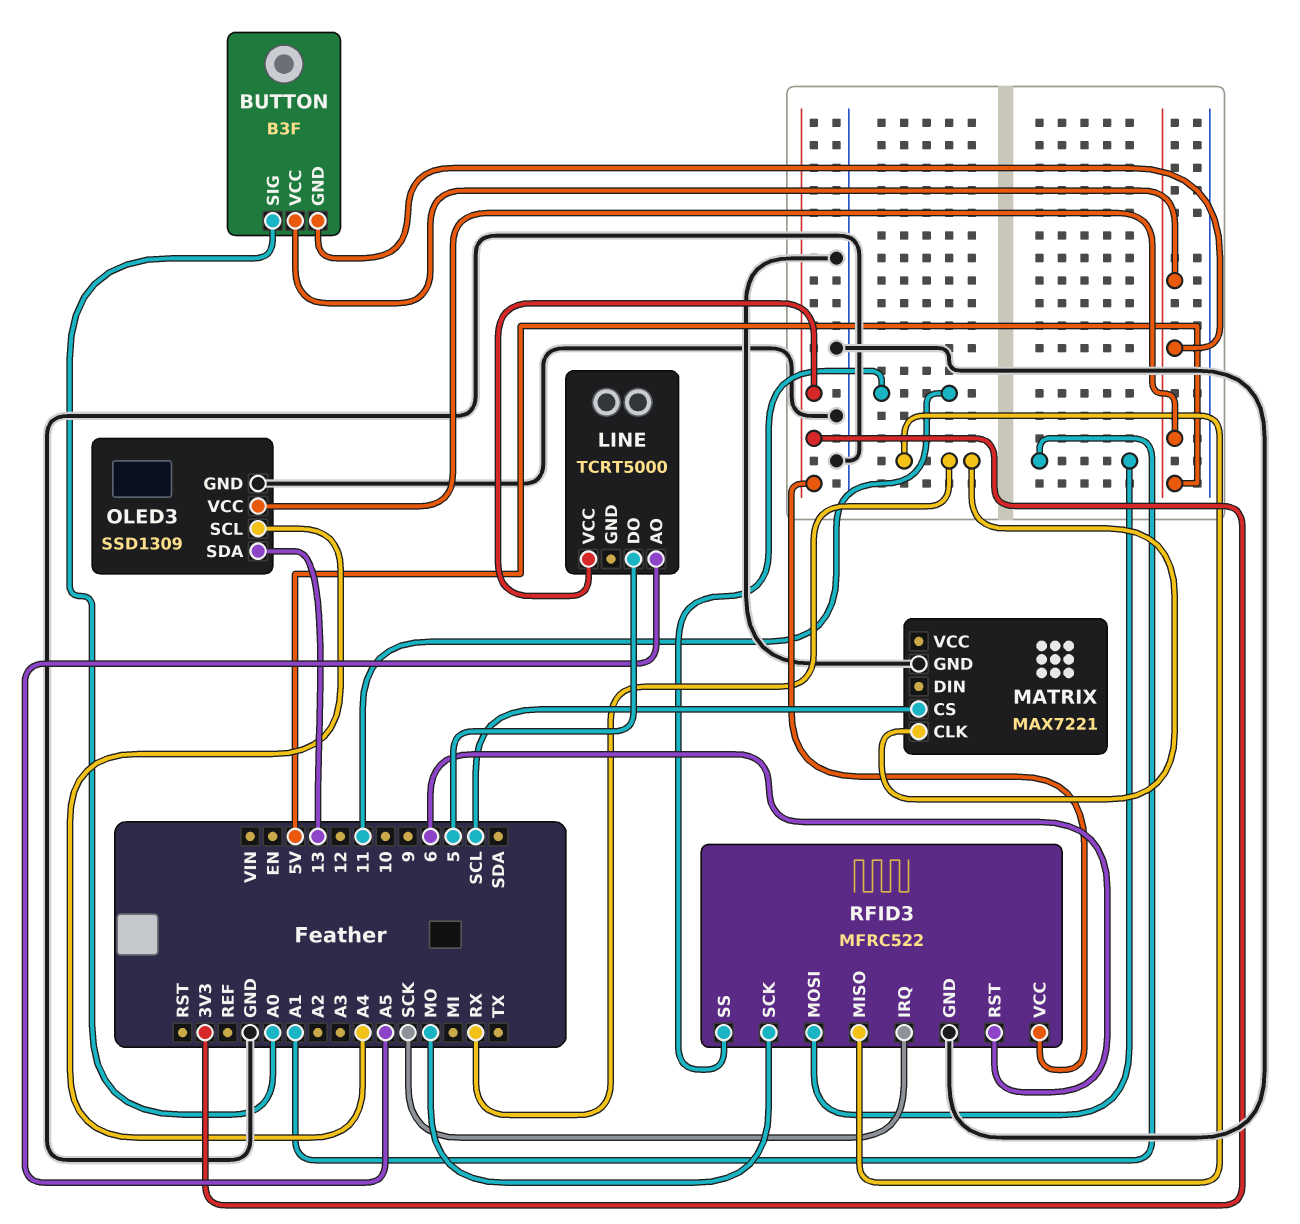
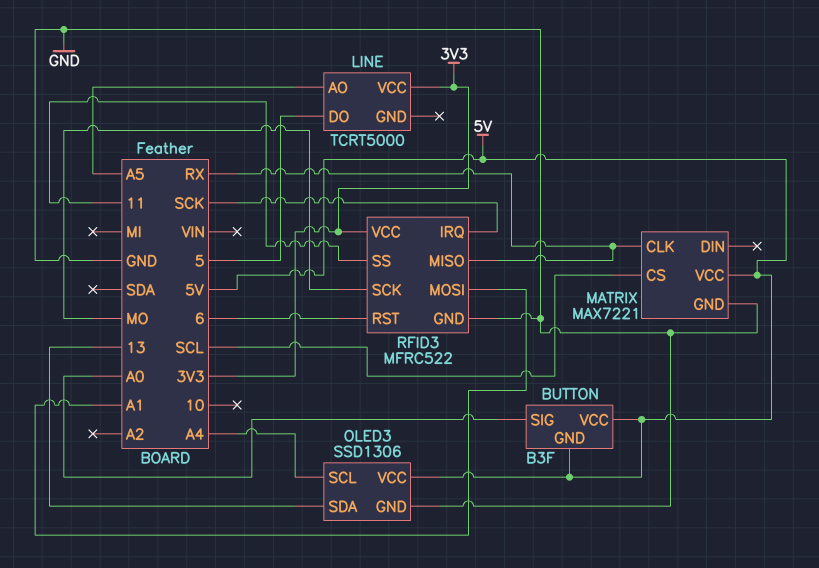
MATRIX pin VCC: none -> 5V
OLED3: SSD1309 -> SSD1306

